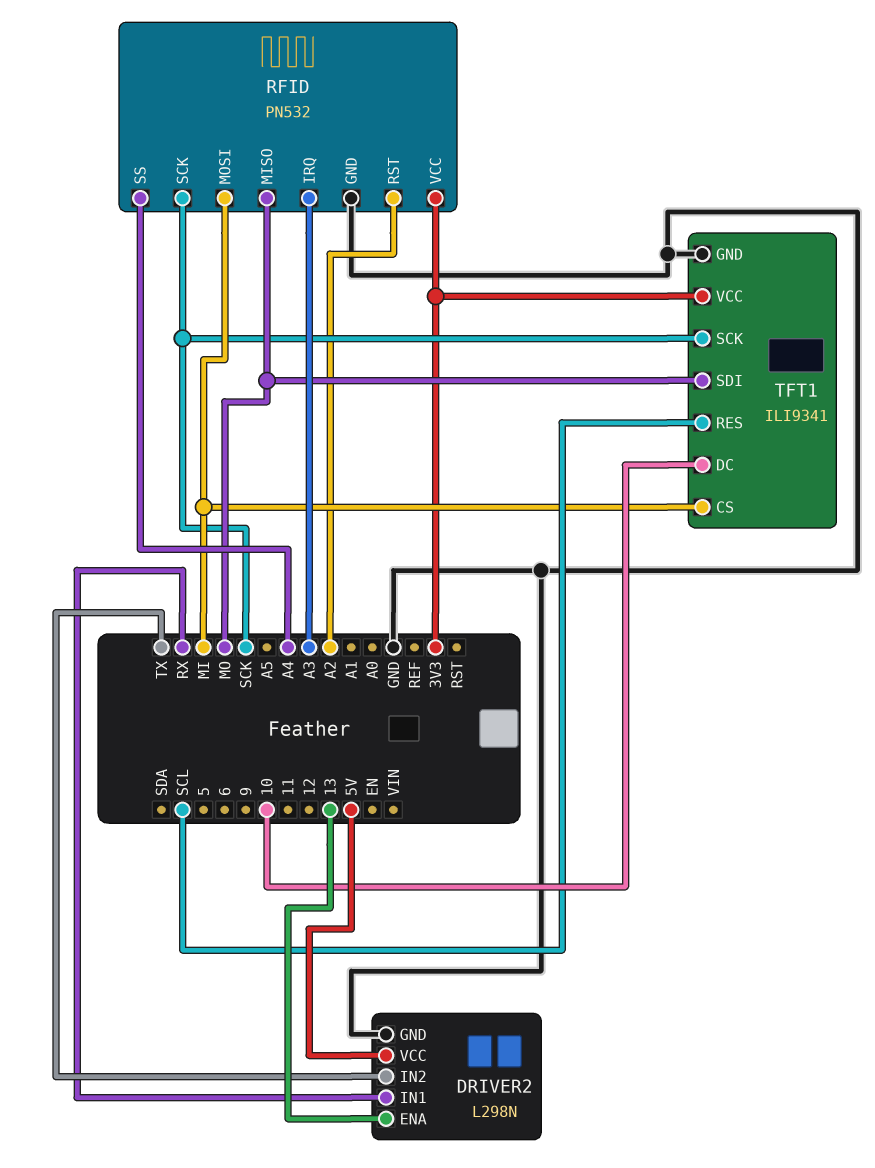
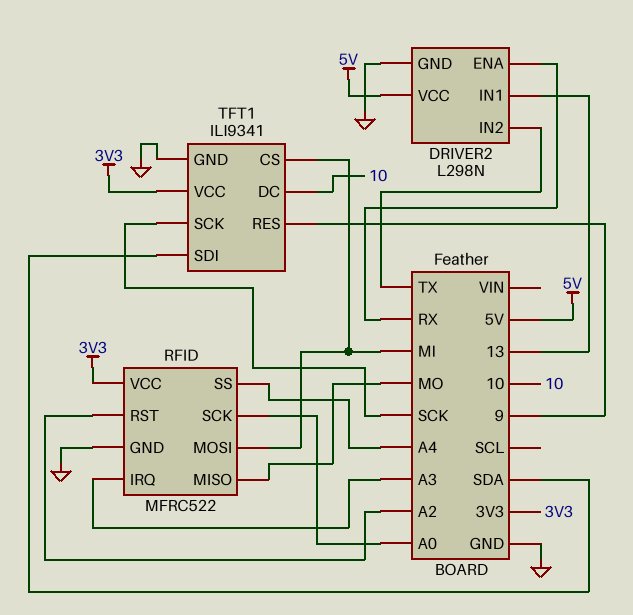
DRIVER2 pin ENA: 13 -> RX
DRIVER2 pin IN1: RX -> 13
RFID: PN532 -> MFRC522
RFID pin SCK: SCK -> A0
TFT1 pin RES: SCL -> 9
TFT1 pin SDI: MO -> SDA

